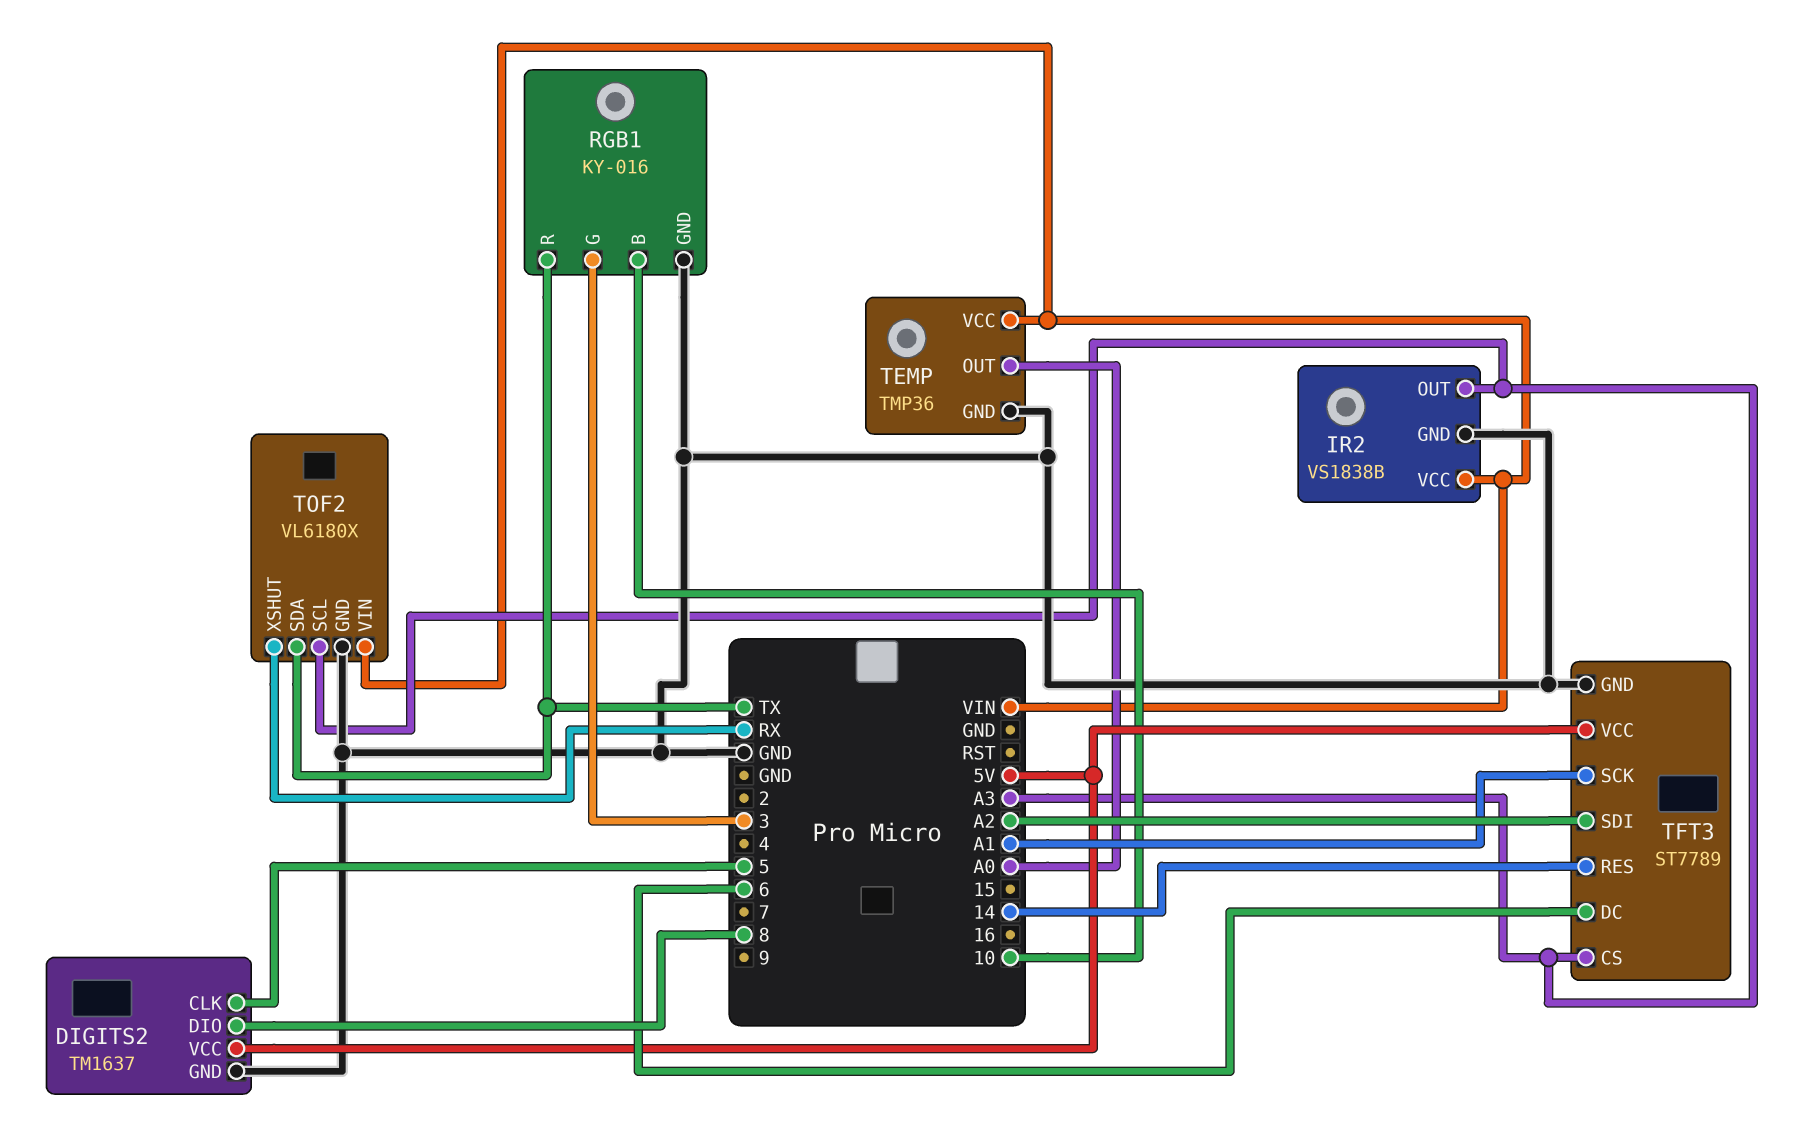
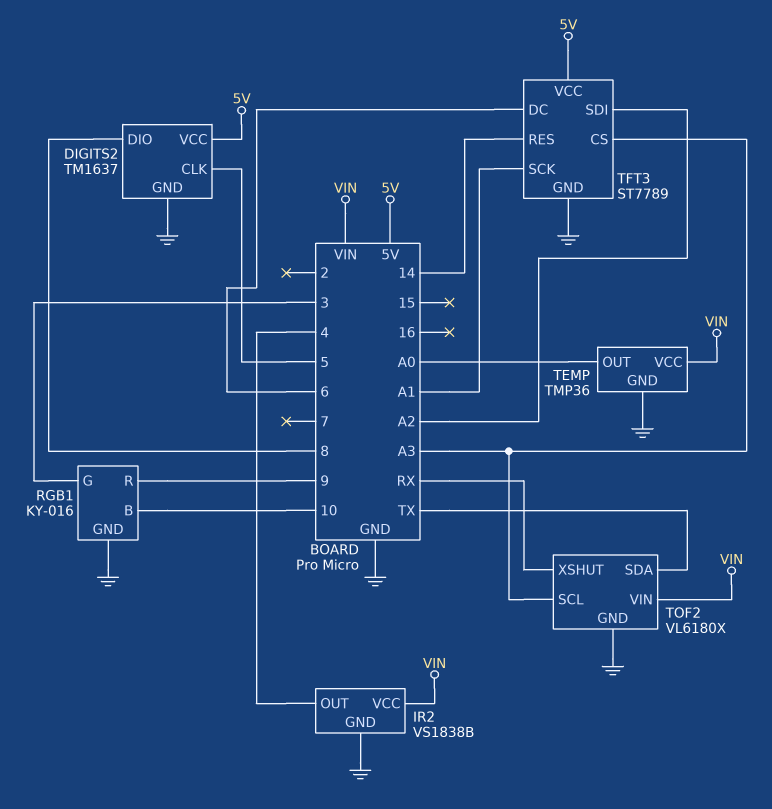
IR2 pin OUT: A3 -> 4
RGB1 pin R: TX -> 9

